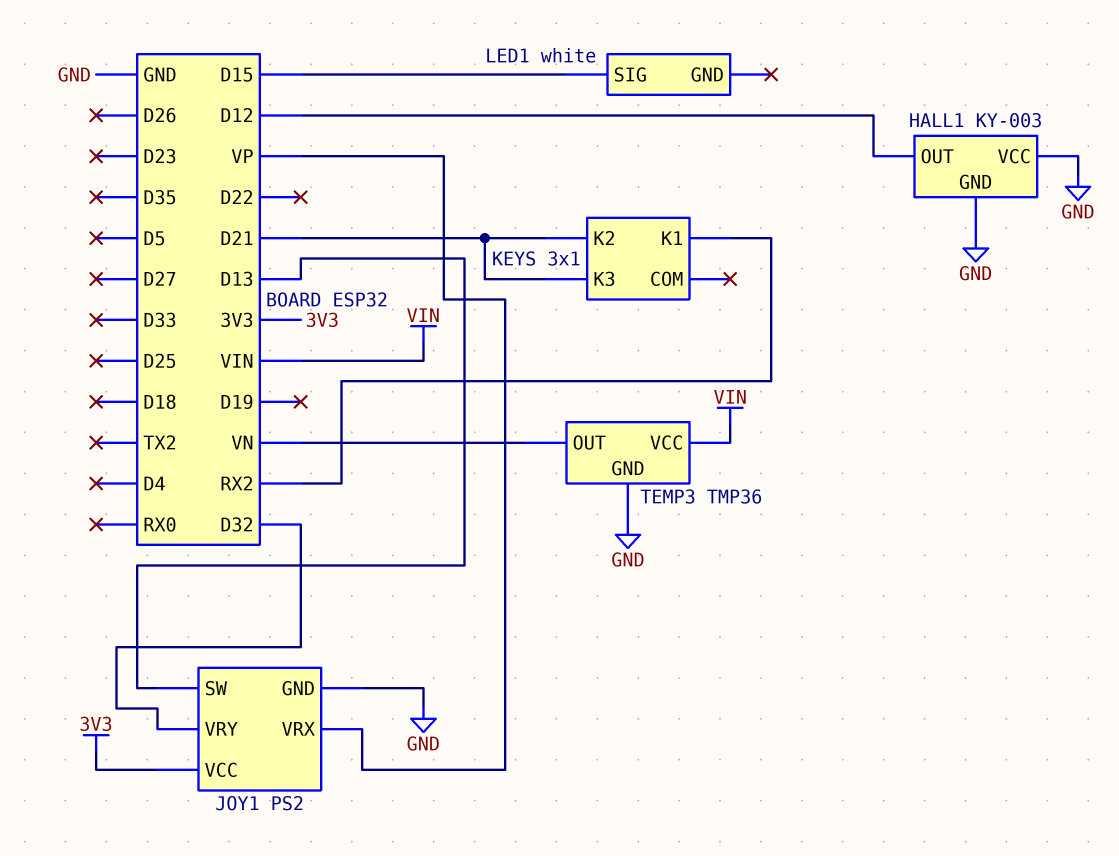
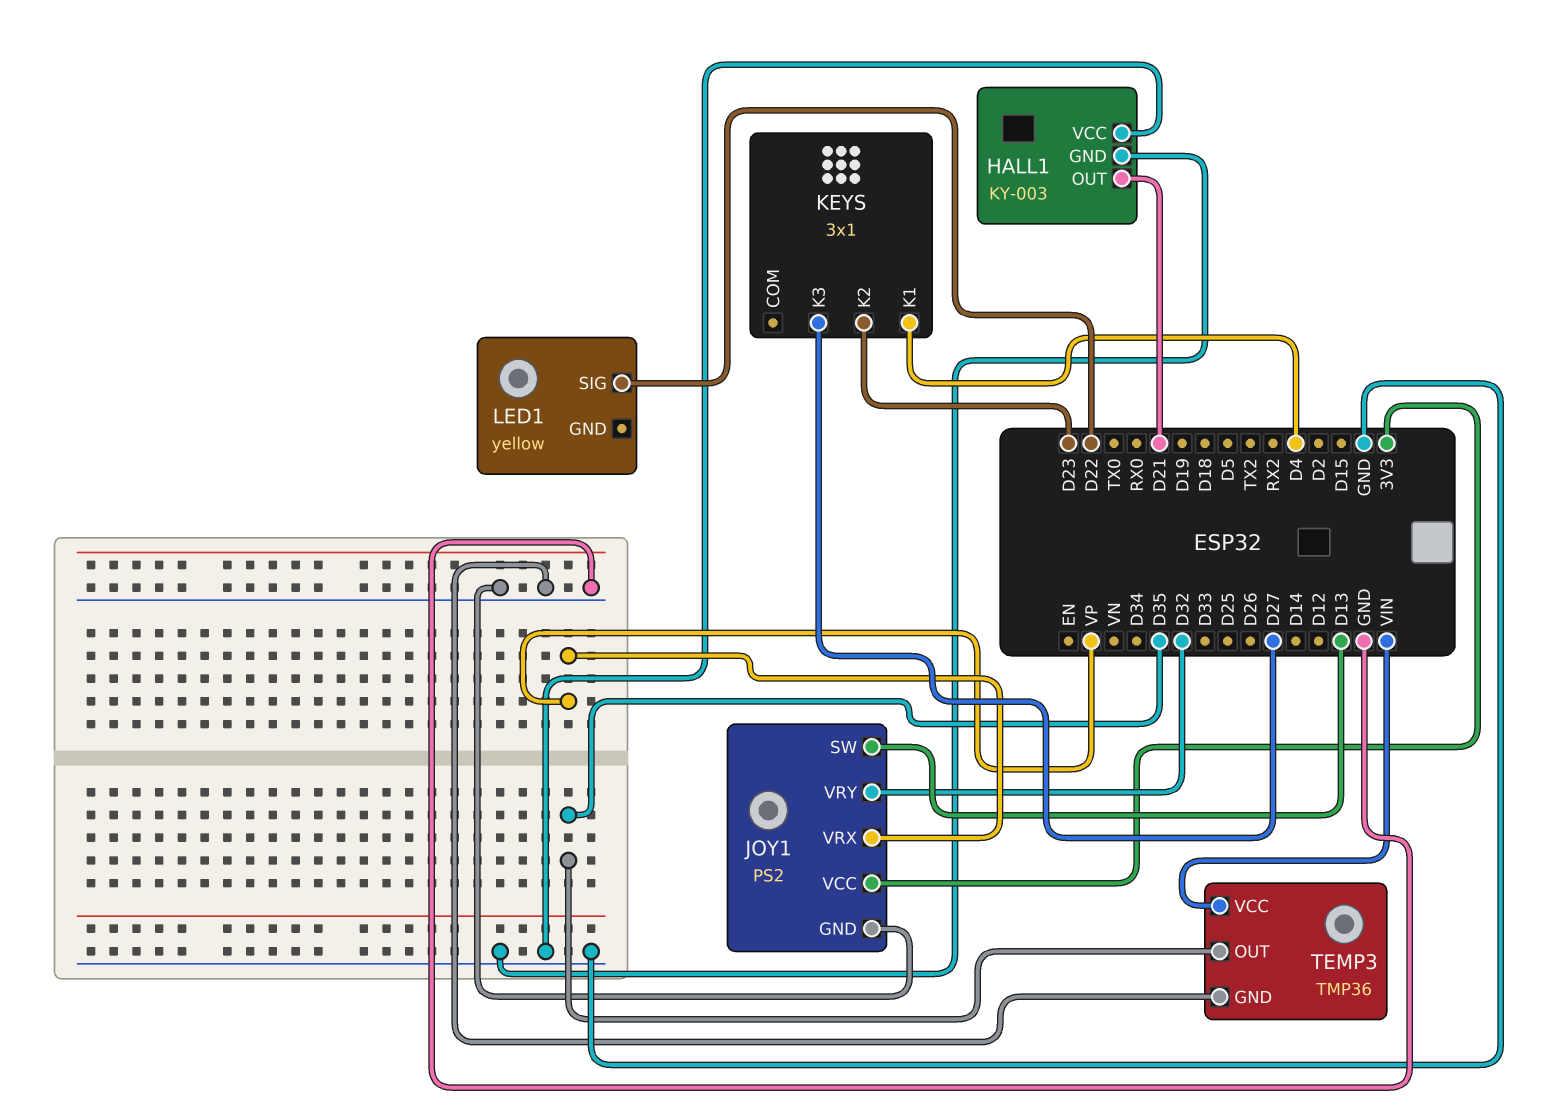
HALL1 pin OUT: D12 -> D21
KEYS pin K1: RX2 -> D4
KEYS pin K2: D21 -> D23
KEYS pin K3: D21 -> D27
LED1: white -> yellow
LED1 pin SIG: D15 -> D22
TEMP3 pin OUT: VN -> D35

